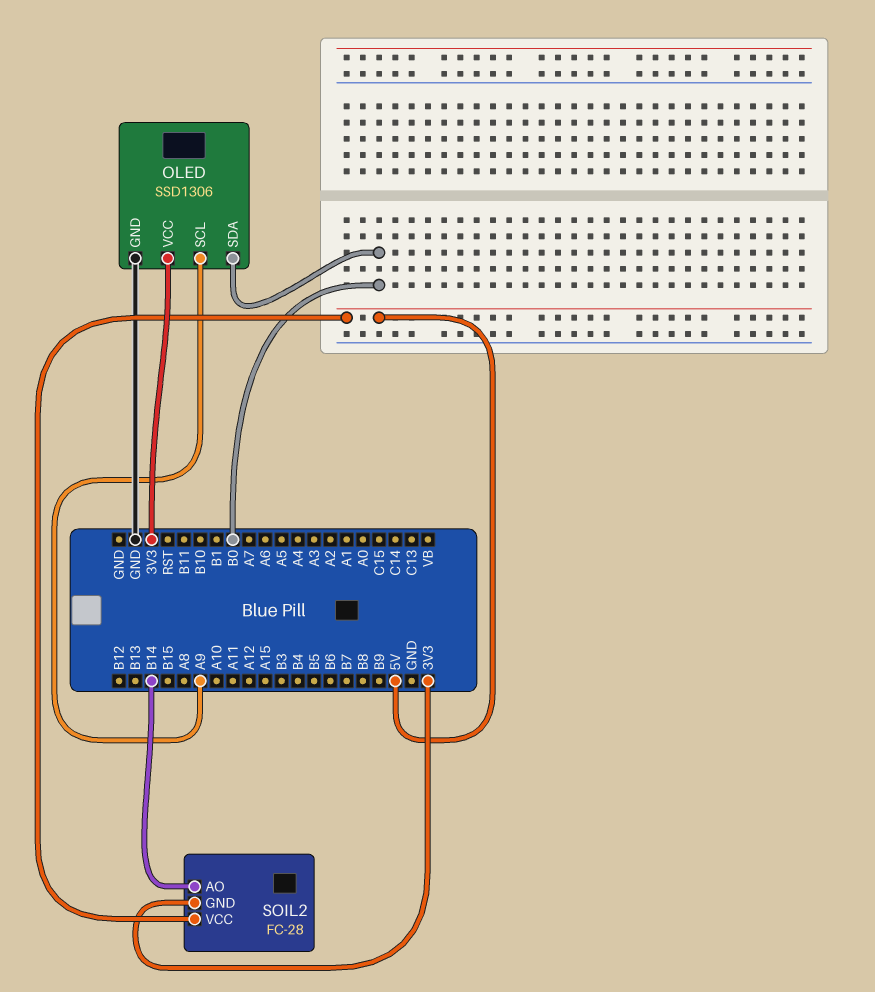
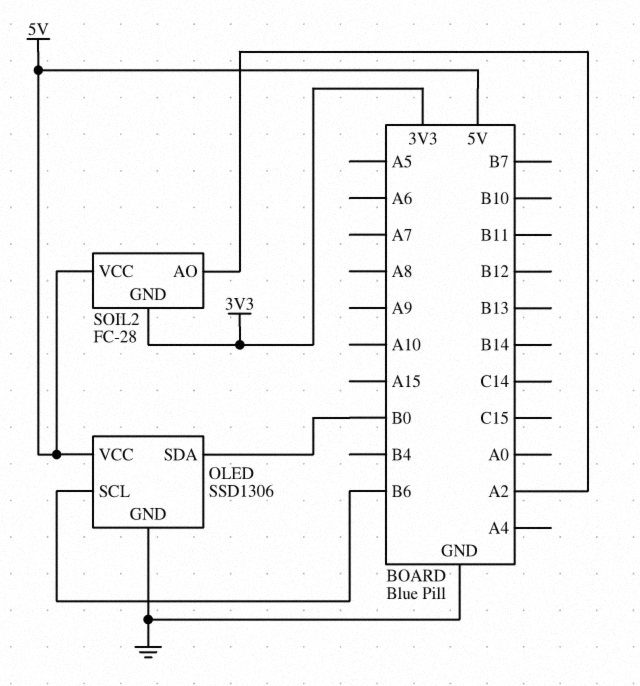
OLED pin SCL: A9 -> B6
OLED pin VCC: 3V3 -> 5V
SOIL2 pin AO: B14 -> A2

